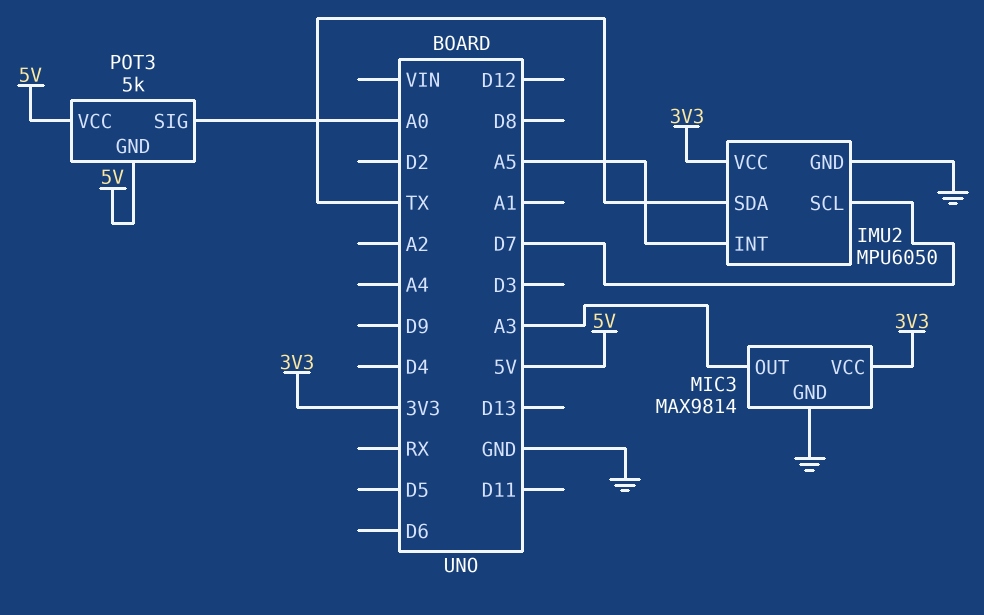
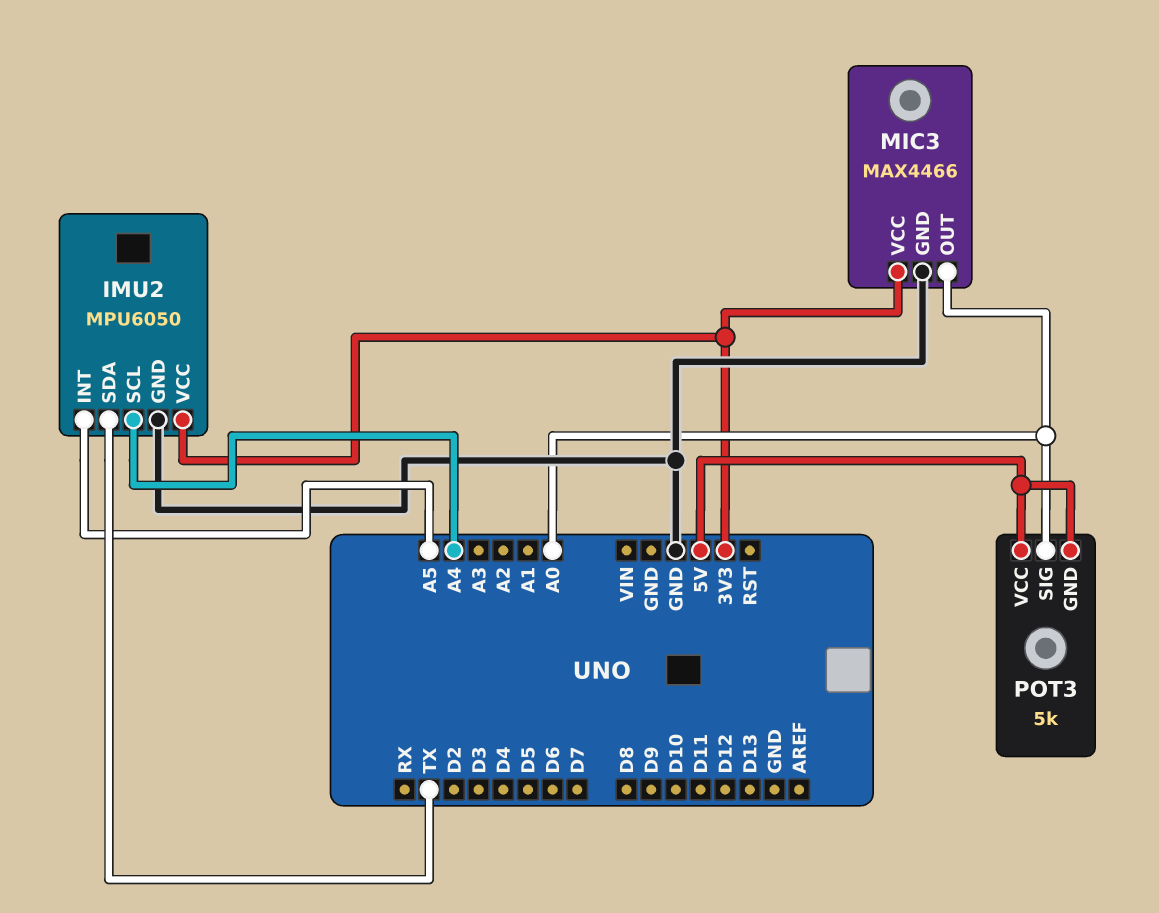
IMU2 pin SCL: D7 -> A4
MIC3: MAX9814 -> MAX4466
MIC3 pin OUT: A3 -> A0

